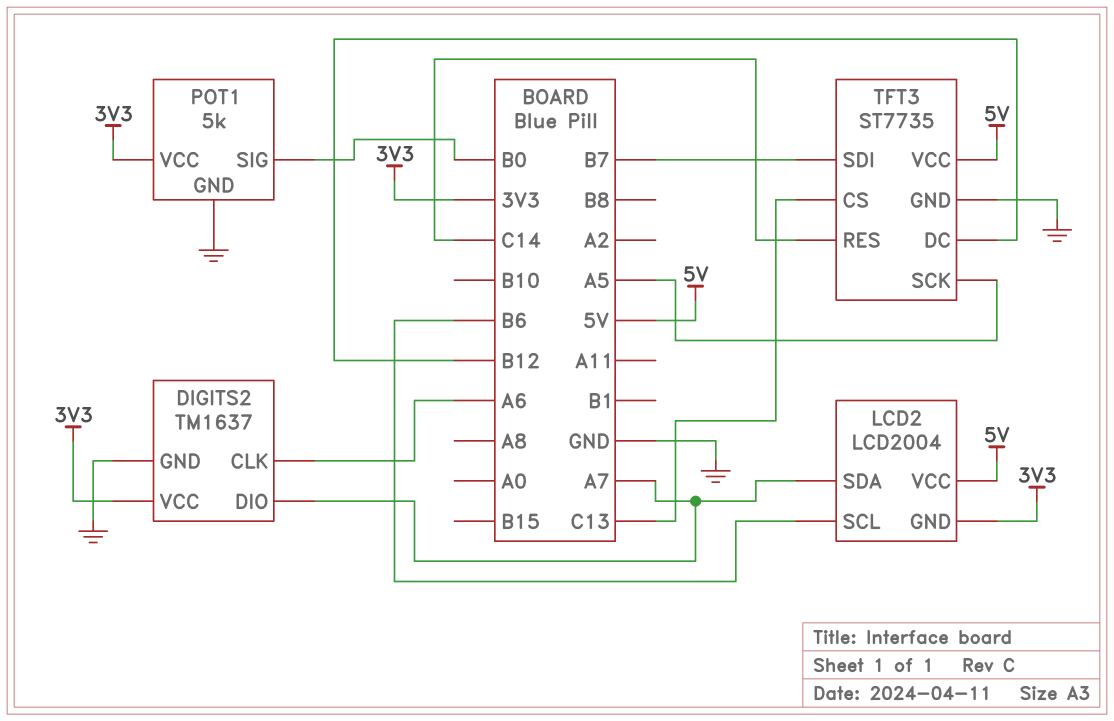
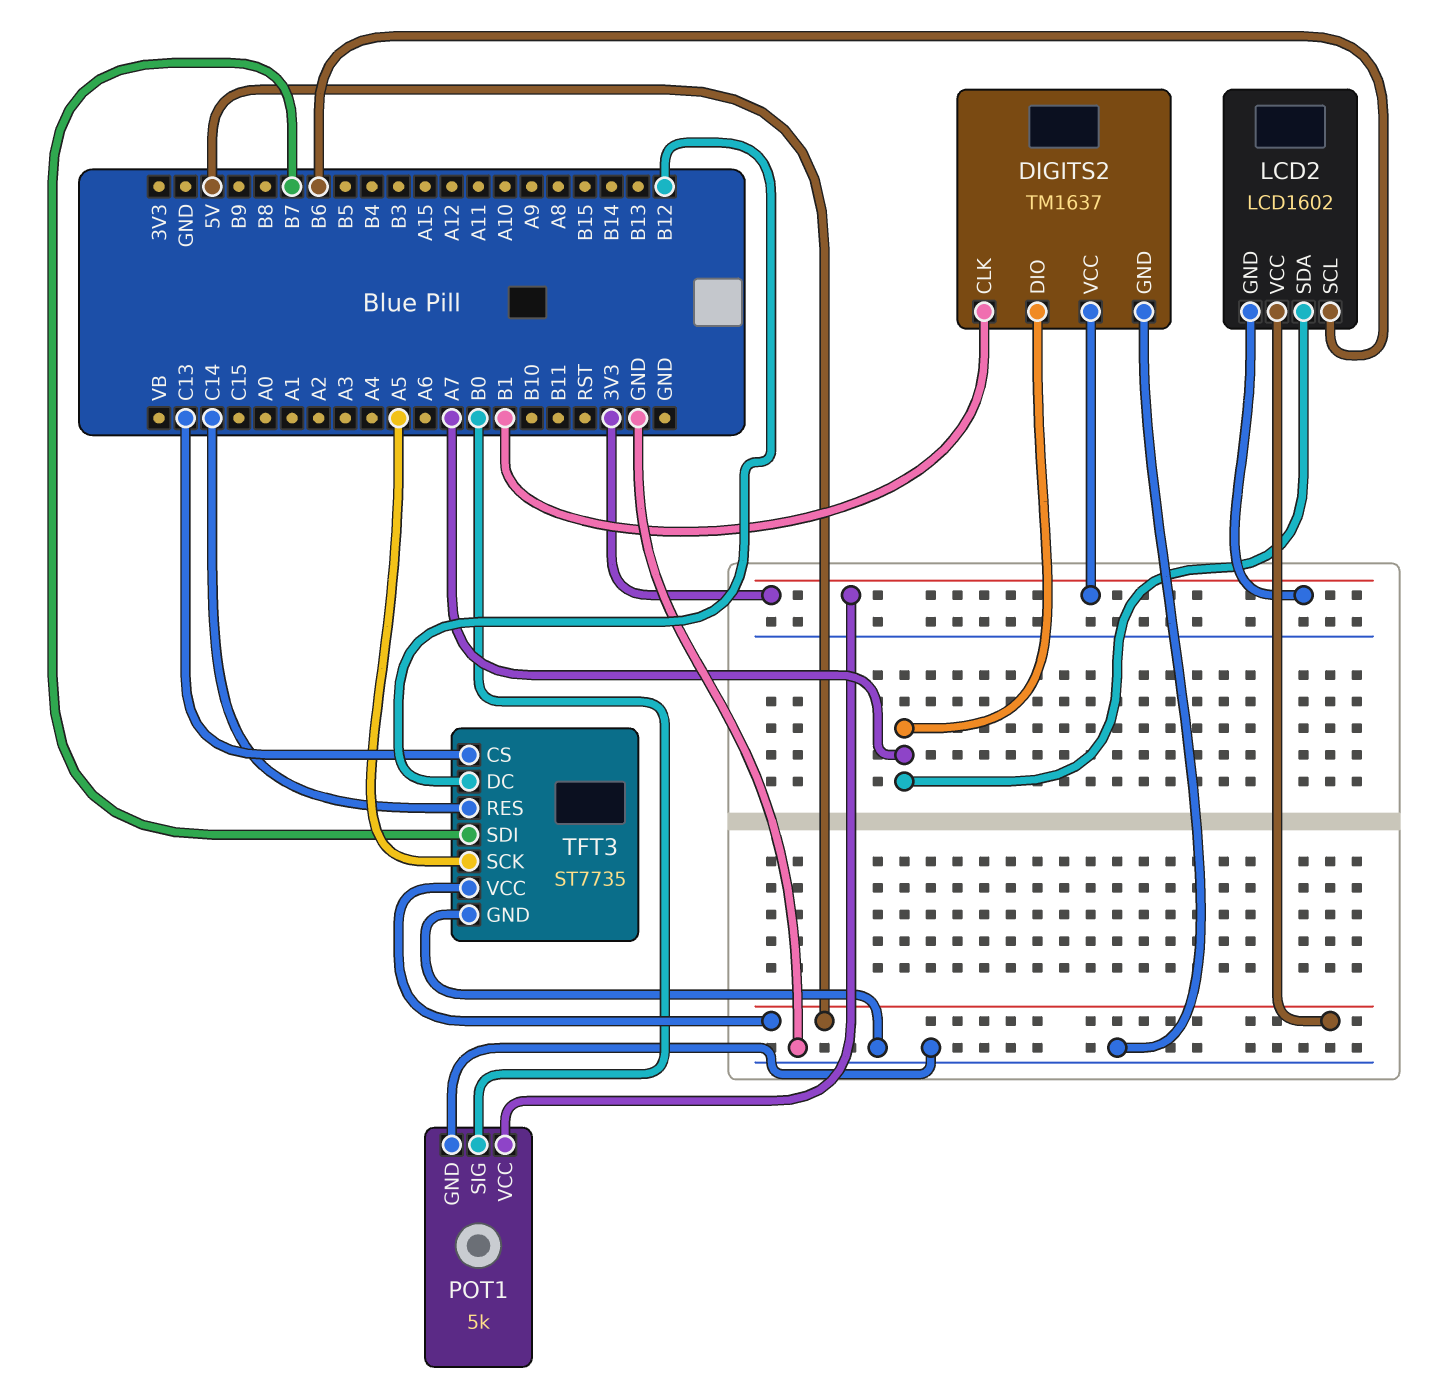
DIGITS2 pin CLK: A6 -> B1
LCD2: LCD2004 -> LCD1602

